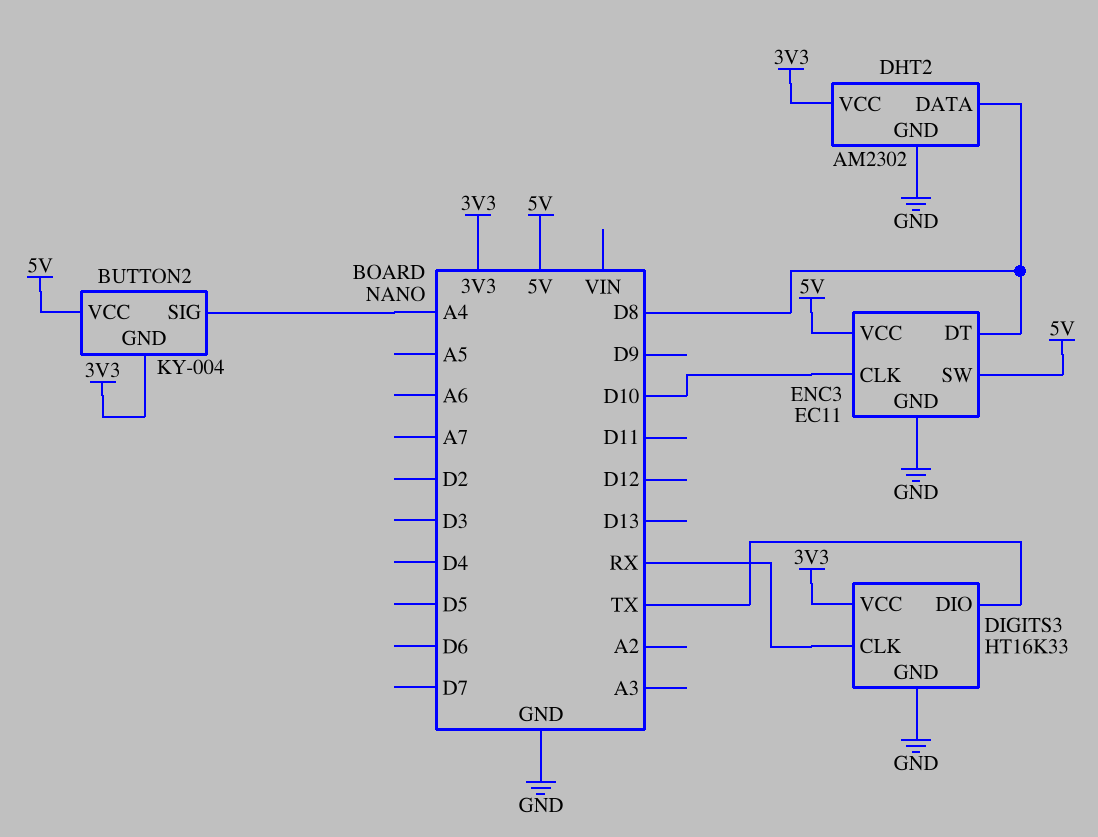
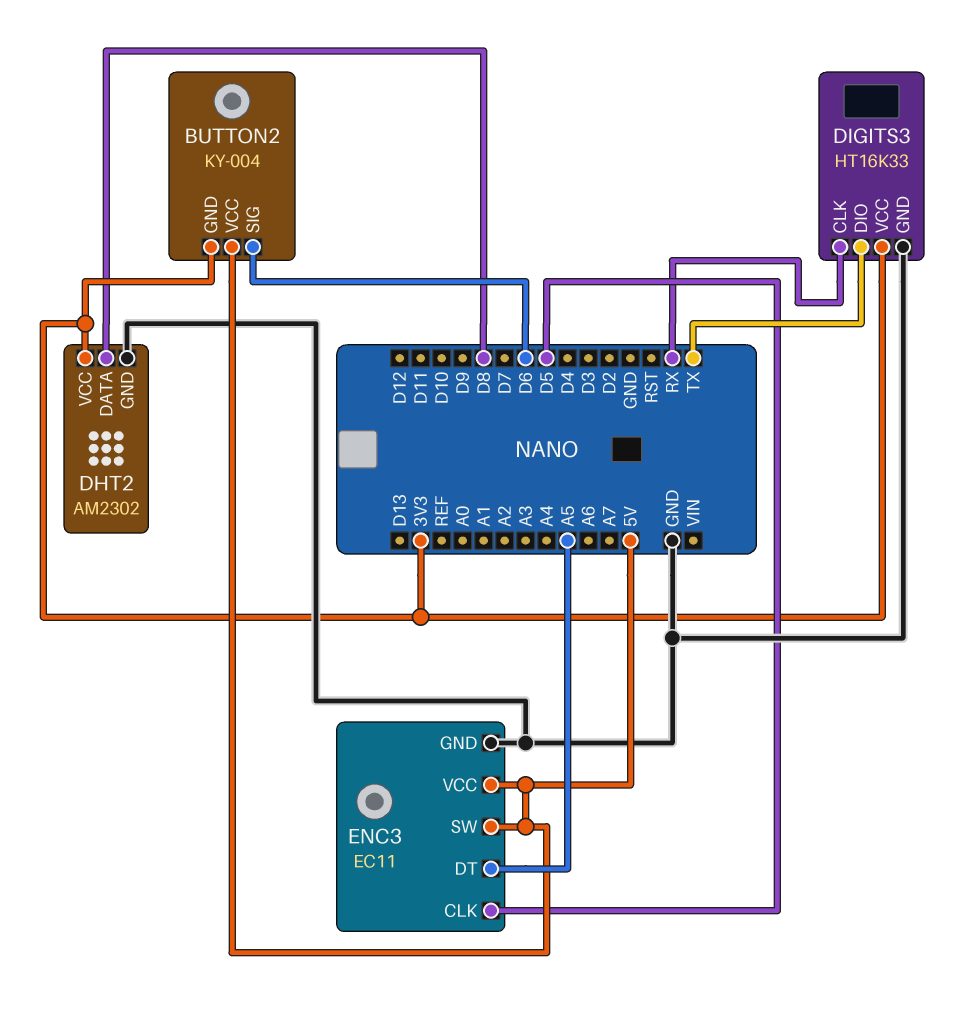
BUTTON2 pin SIG: A4 -> D6
ENC3 pin CLK: D10 -> D5
ENC3 pin DT: D8 -> A5

